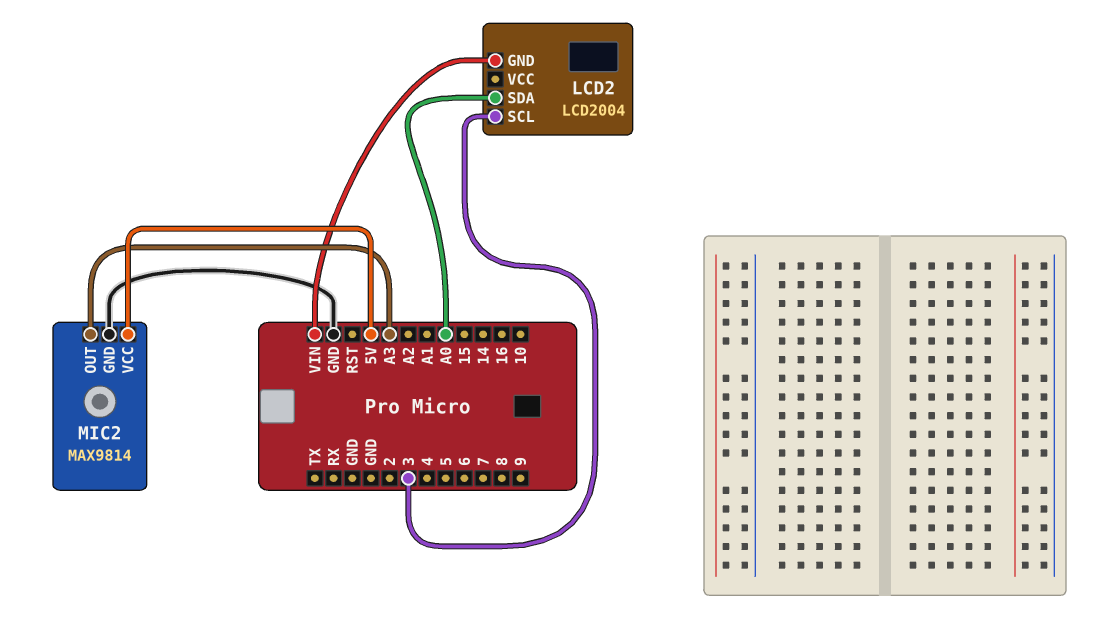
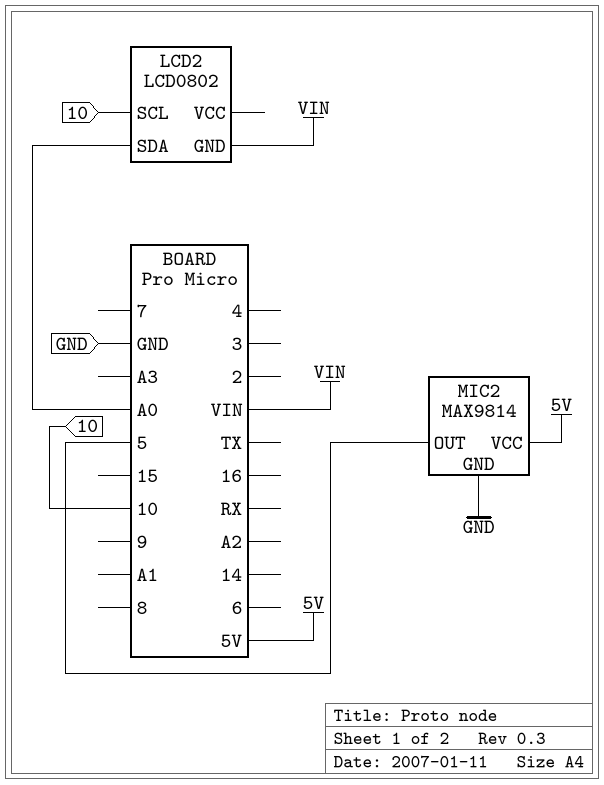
LCD2: LCD2004 -> LCD0802
LCD2 pin SCL: 3 -> 10
MIC2 pin OUT: A3 -> 5

